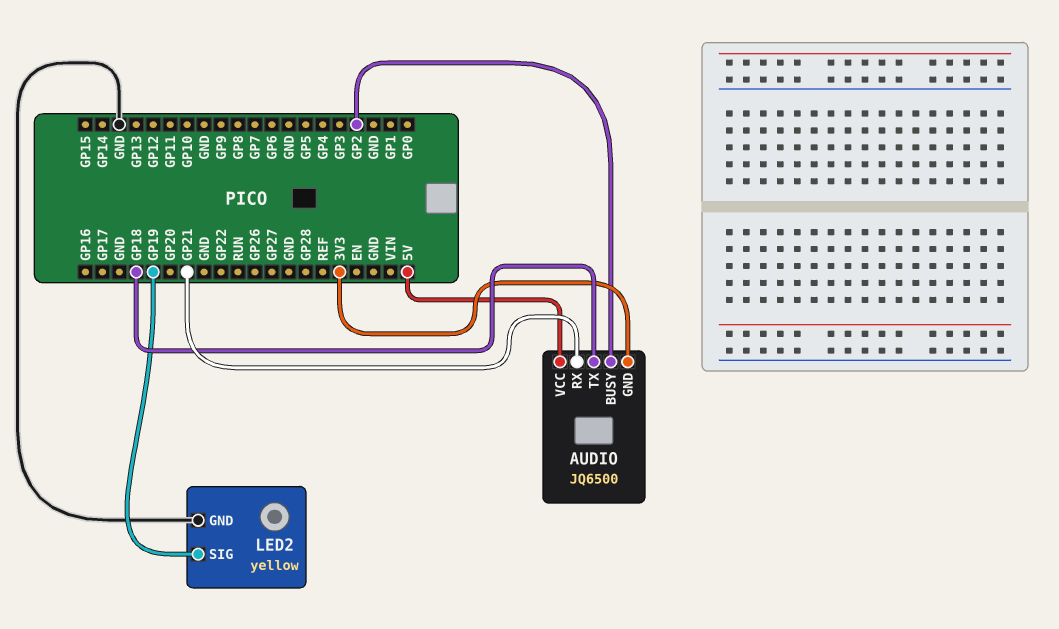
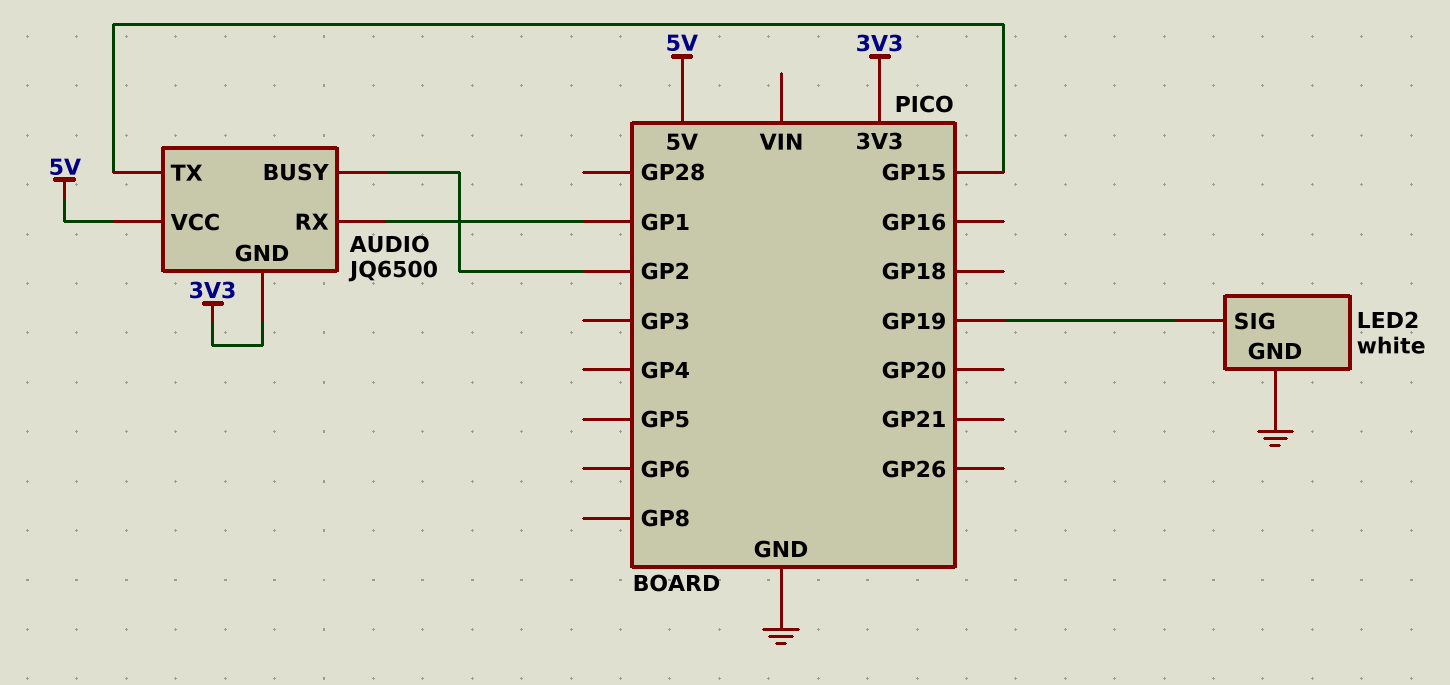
AUDIO pin RX: GP21 -> GP1
AUDIO pin TX: GP18 -> GP15
LED2: yellow -> white

